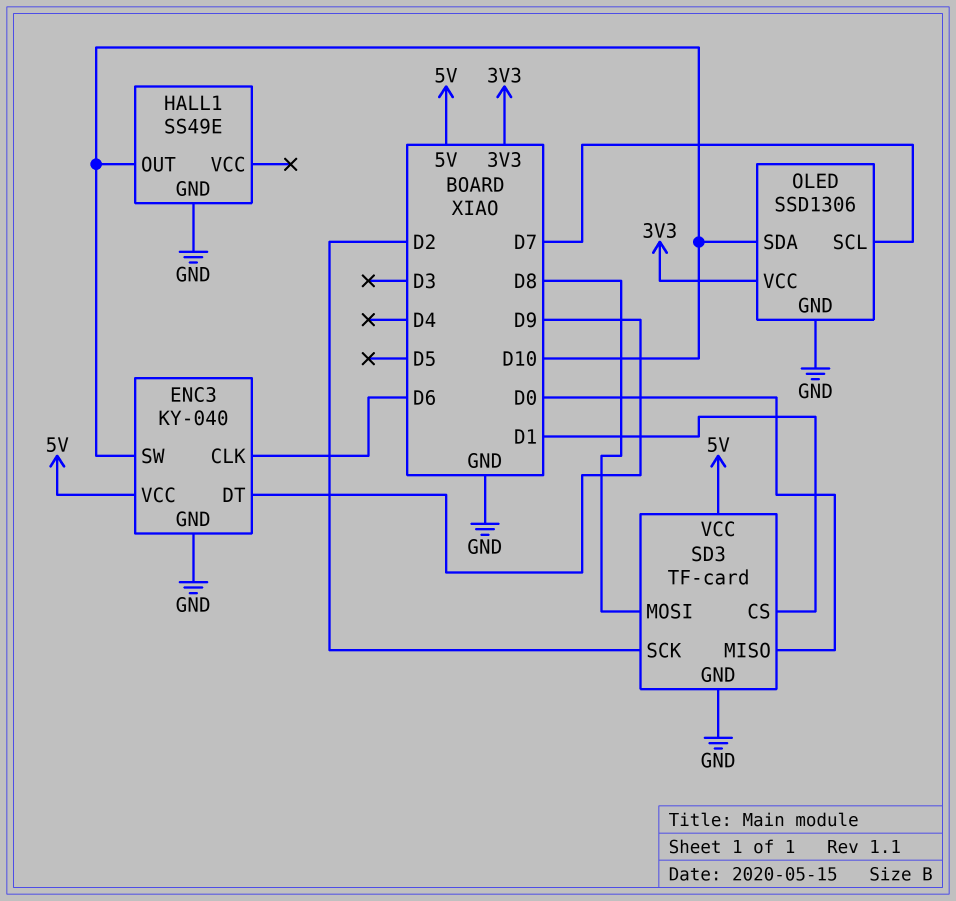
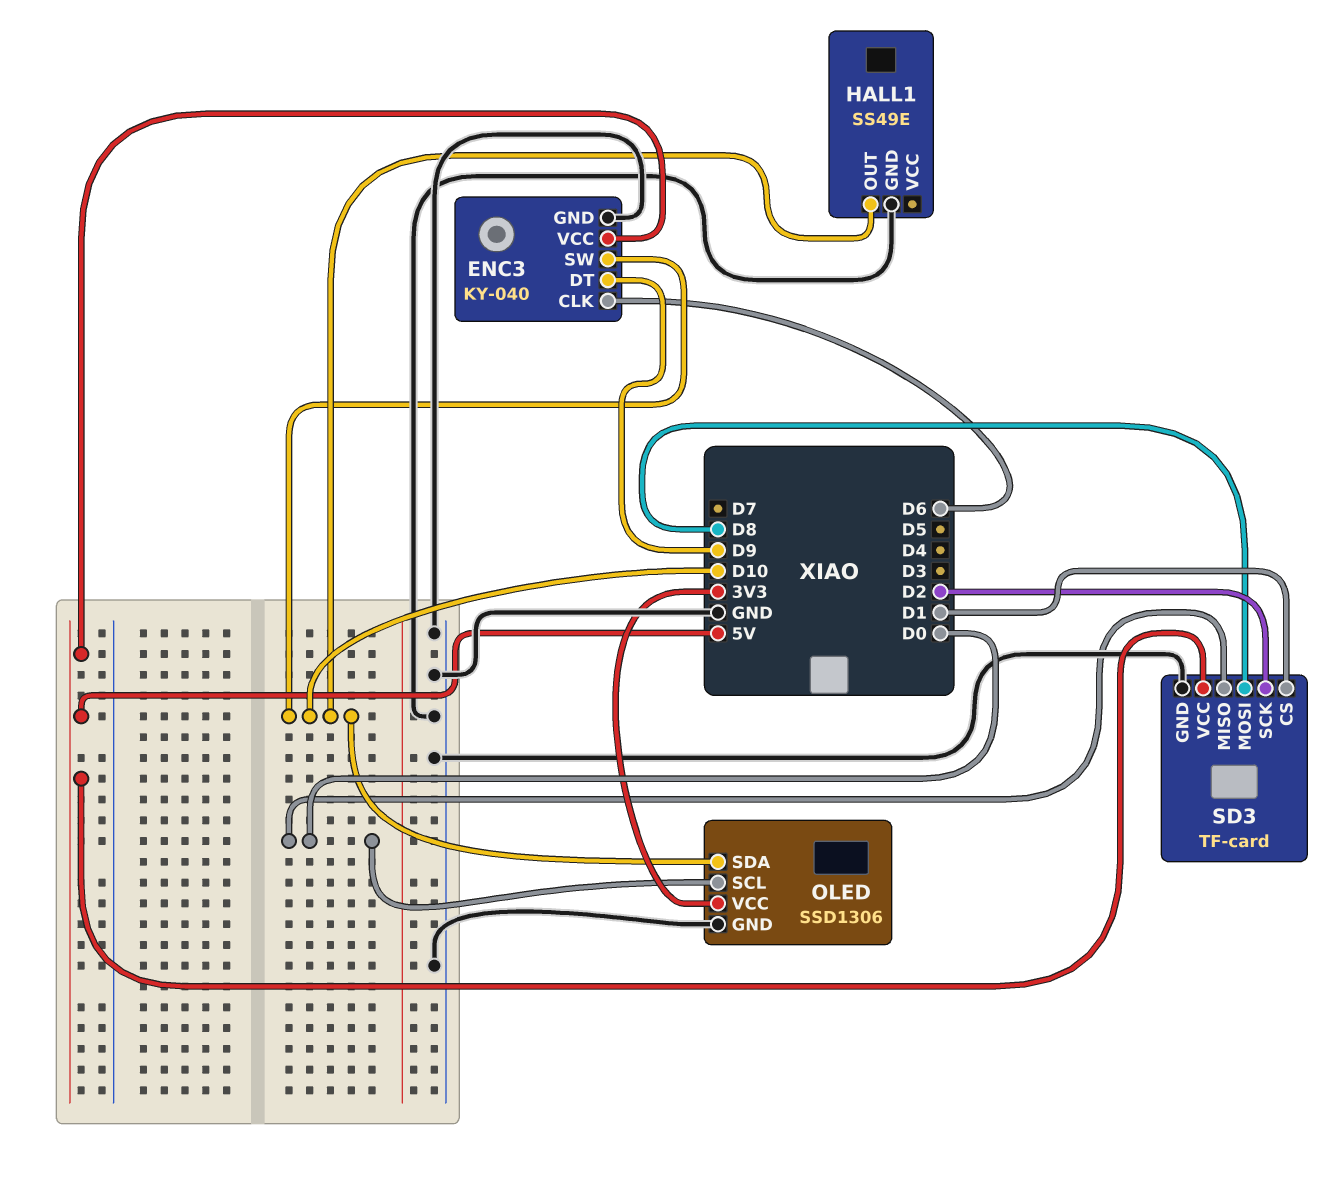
OLED pin SCL: D7 -> D0

